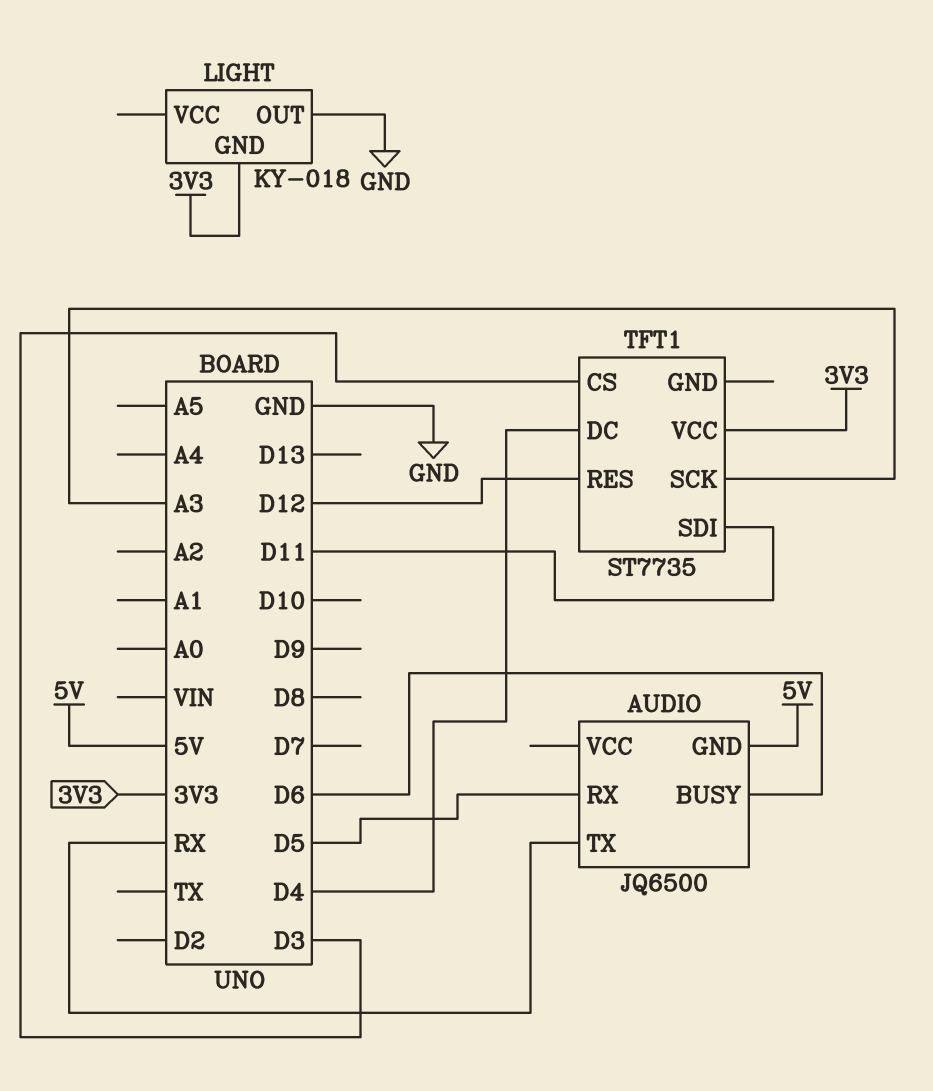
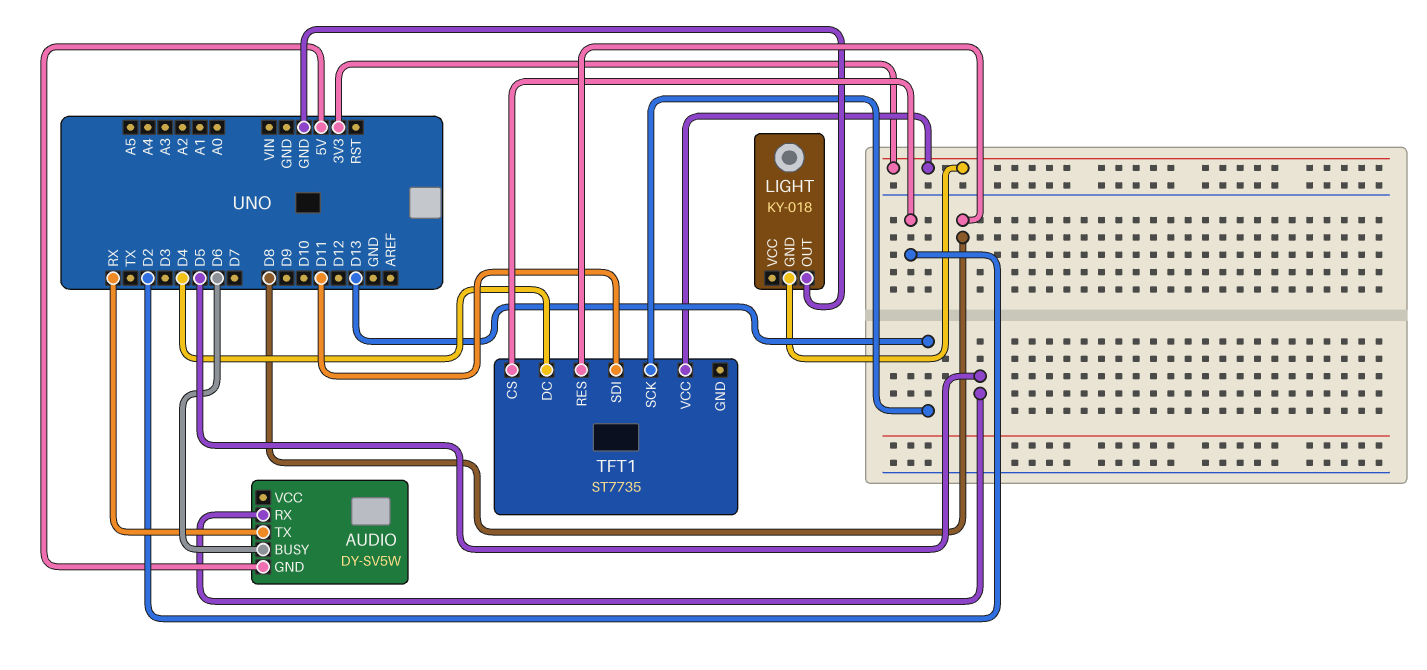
AUDIO: JQ6500 -> DY-SV5W
TFT1 pin CS: D3 -> D2
TFT1 pin RES: D12 -> D8
TFT1 pin SCK: A3 -> D13

